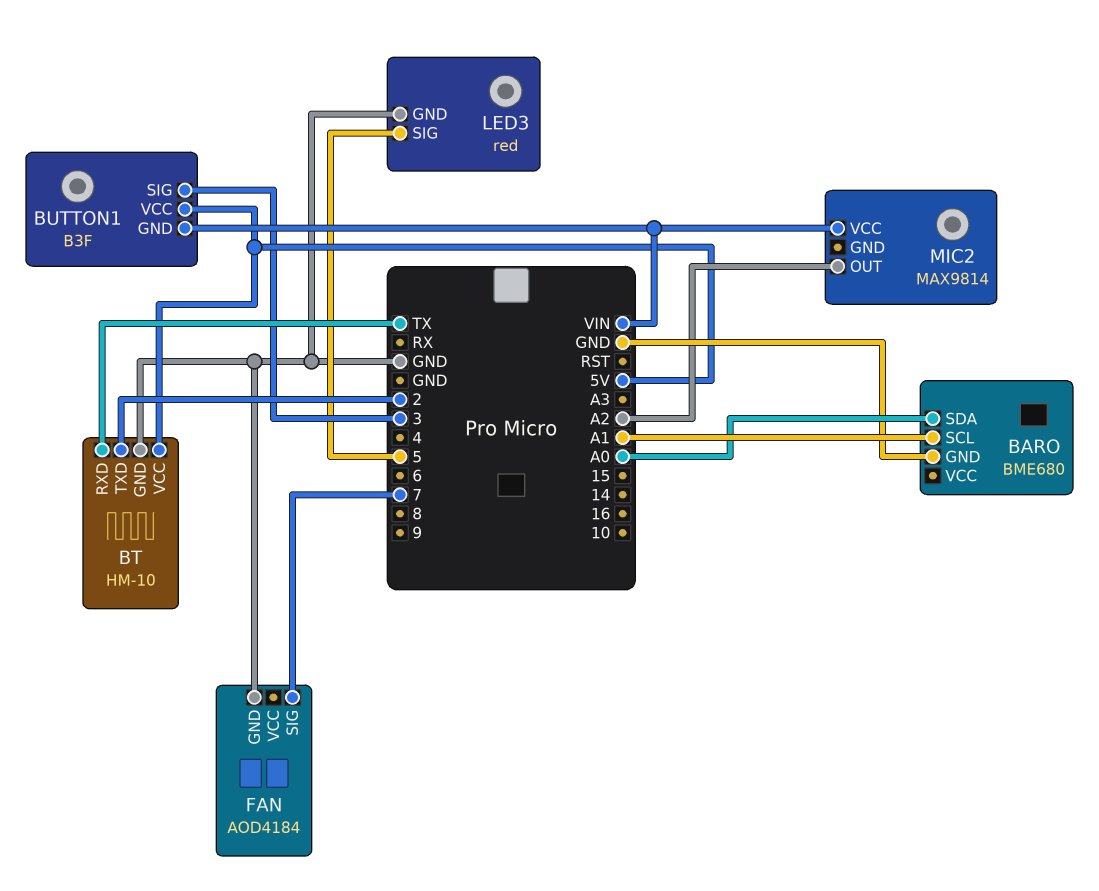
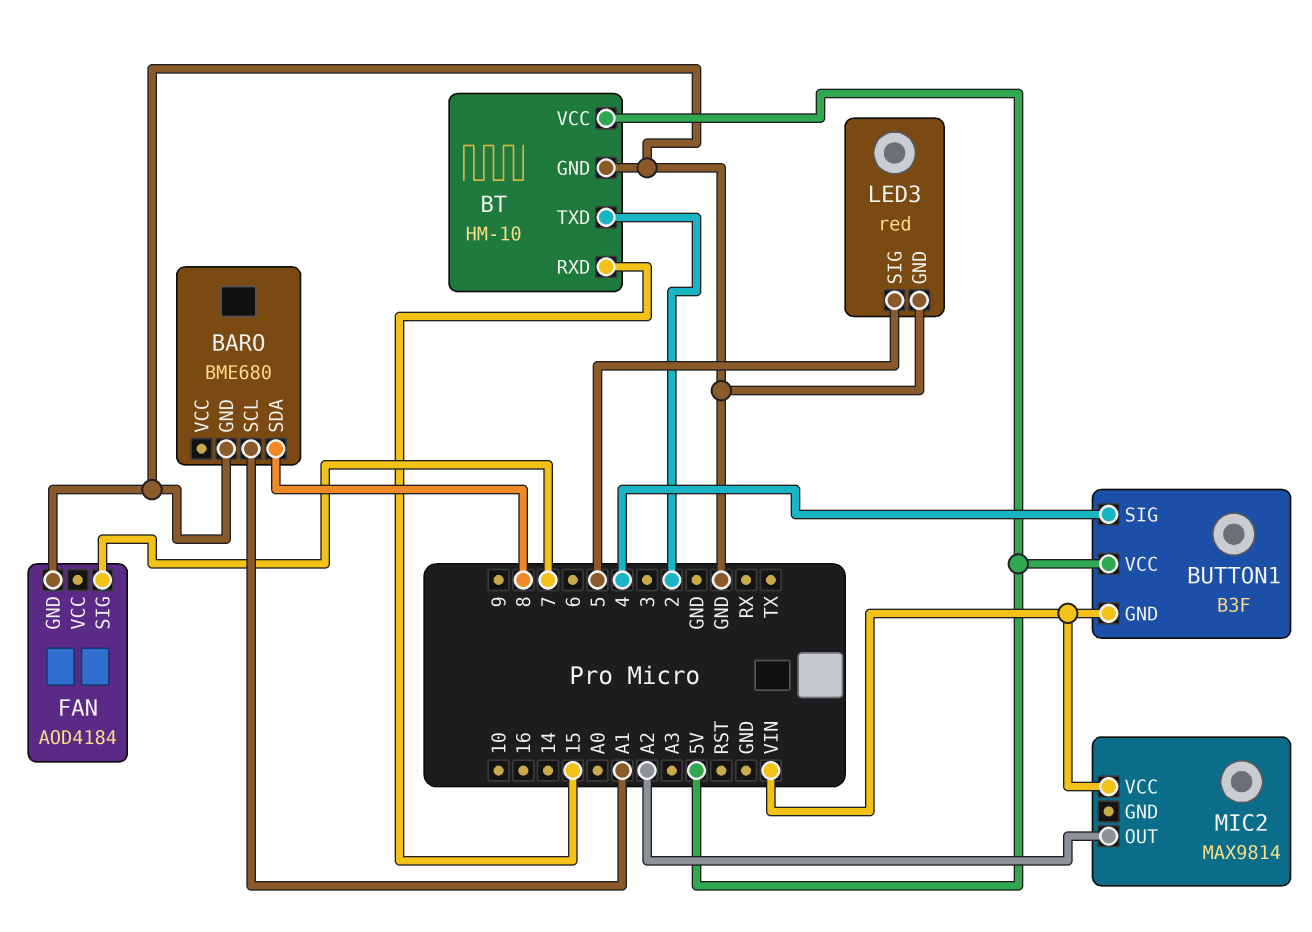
BARO pin SDA: A0 -> 8
BT pin RXD: TX -> 15
BUTTON1 pin SIG: 3 -> 4

